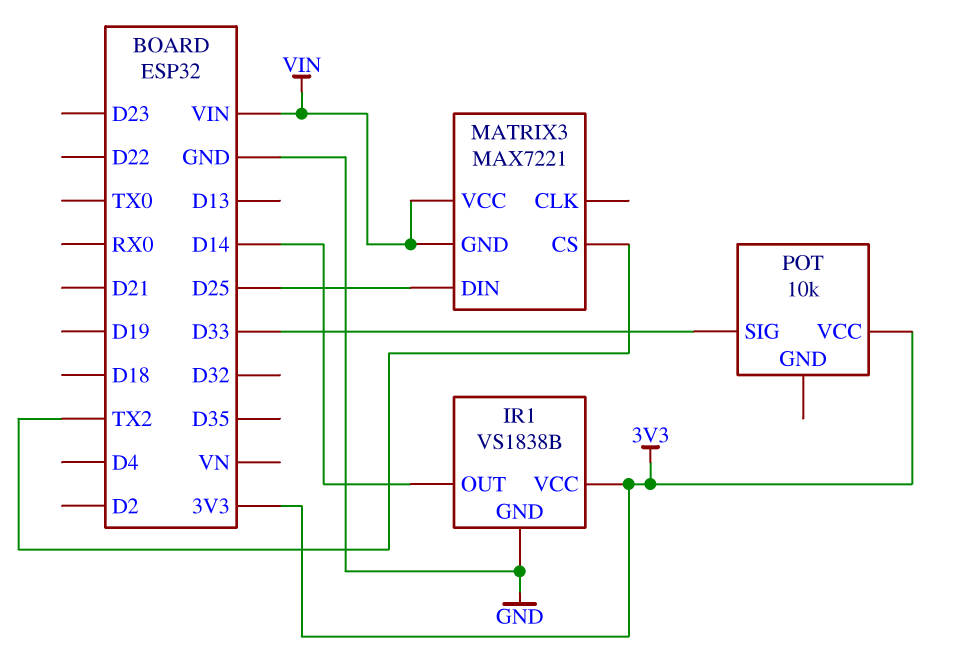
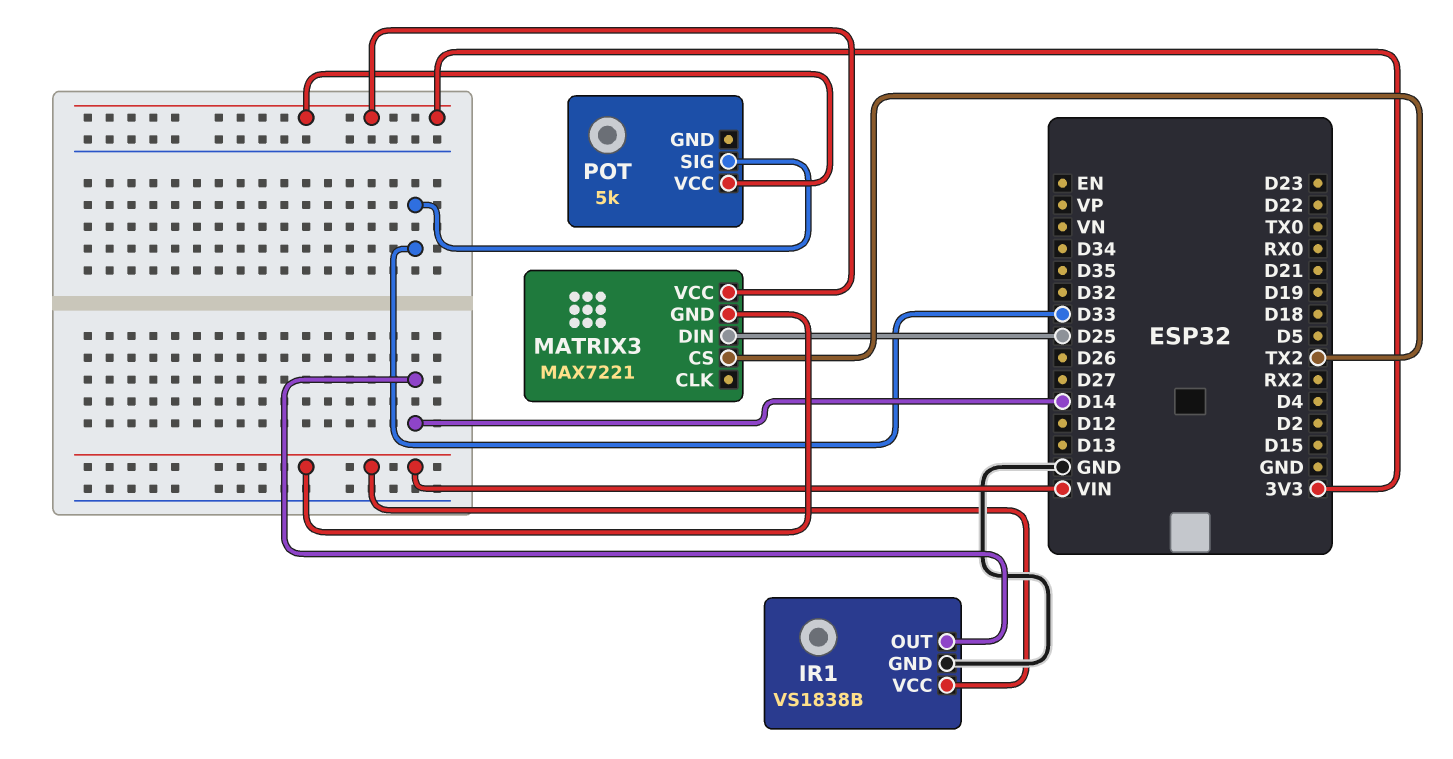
IR1 pin VCC: 3V3 -> VIN
MATRIX3 pin VCC: VIN -> 3V3
POT: 10k -> 5k

